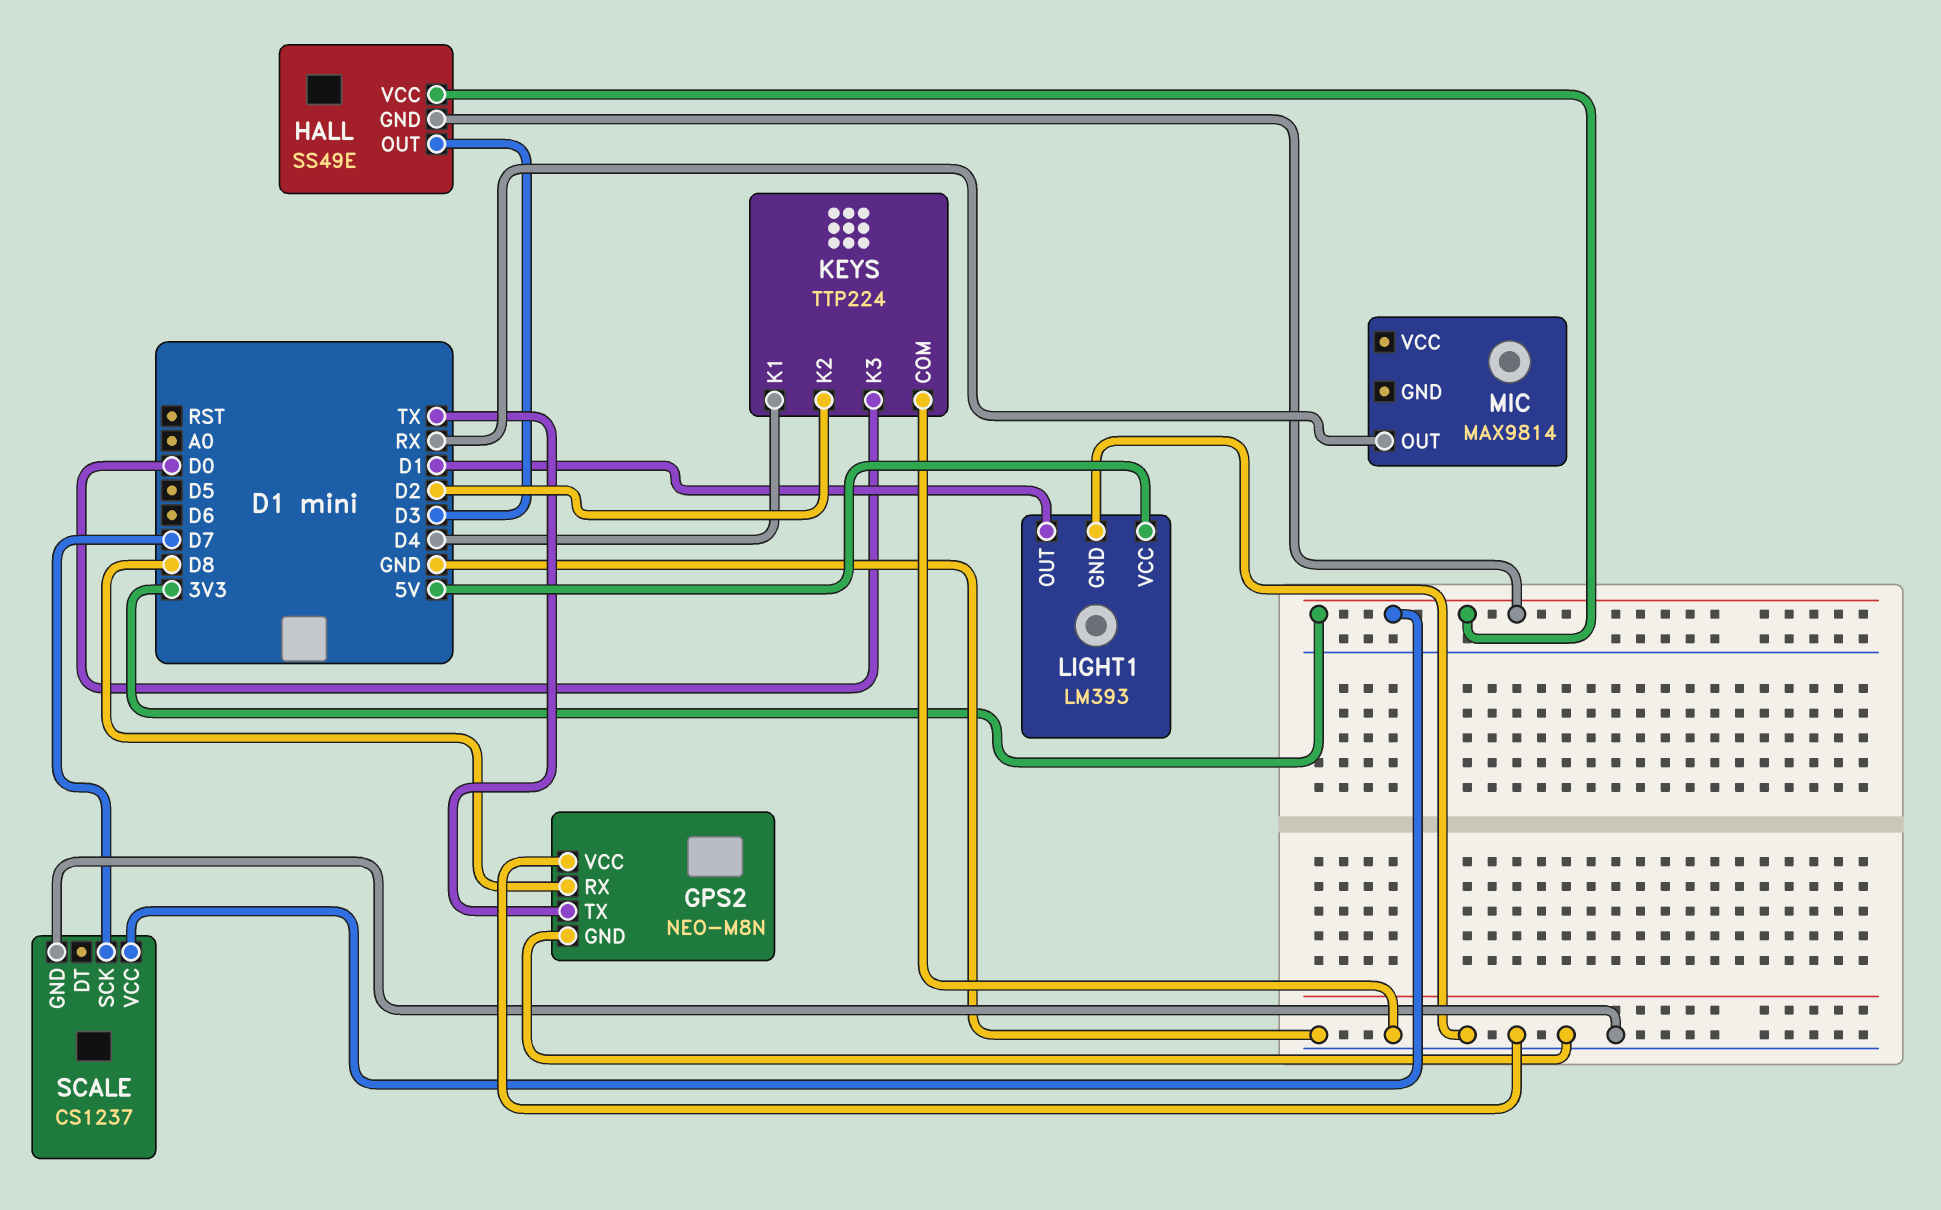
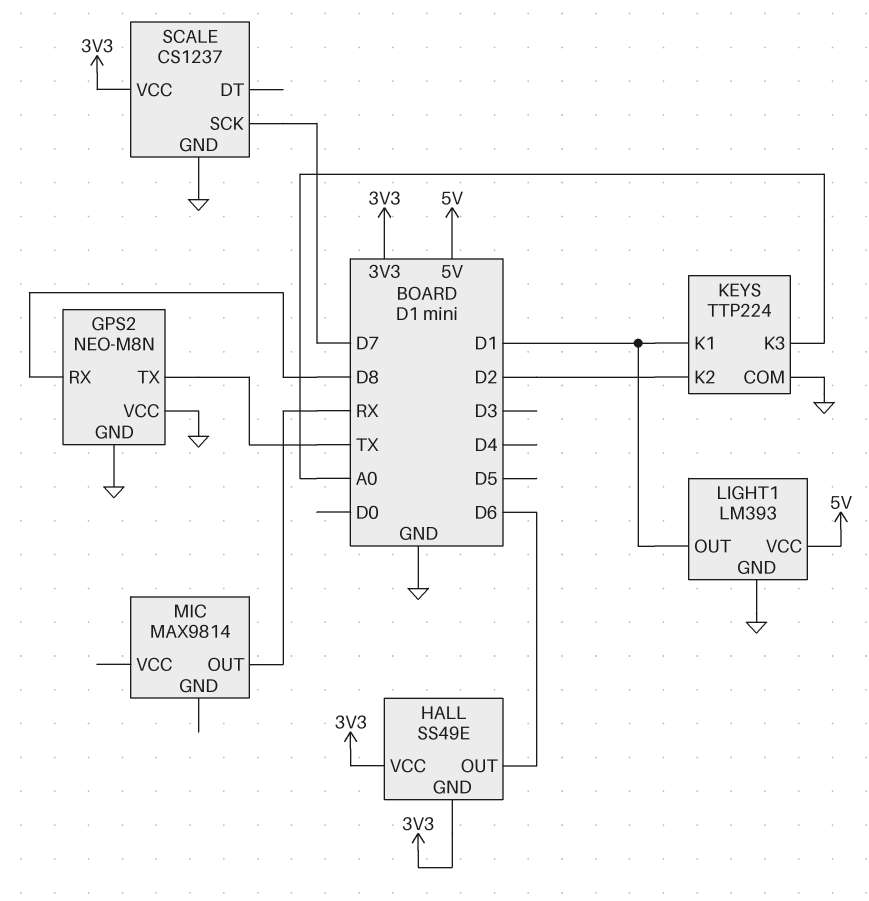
HALL pin OUT: D3 -> D6
KEYS pin K1: D4 -> D1
KEYS pin K3: D0 -> A0

